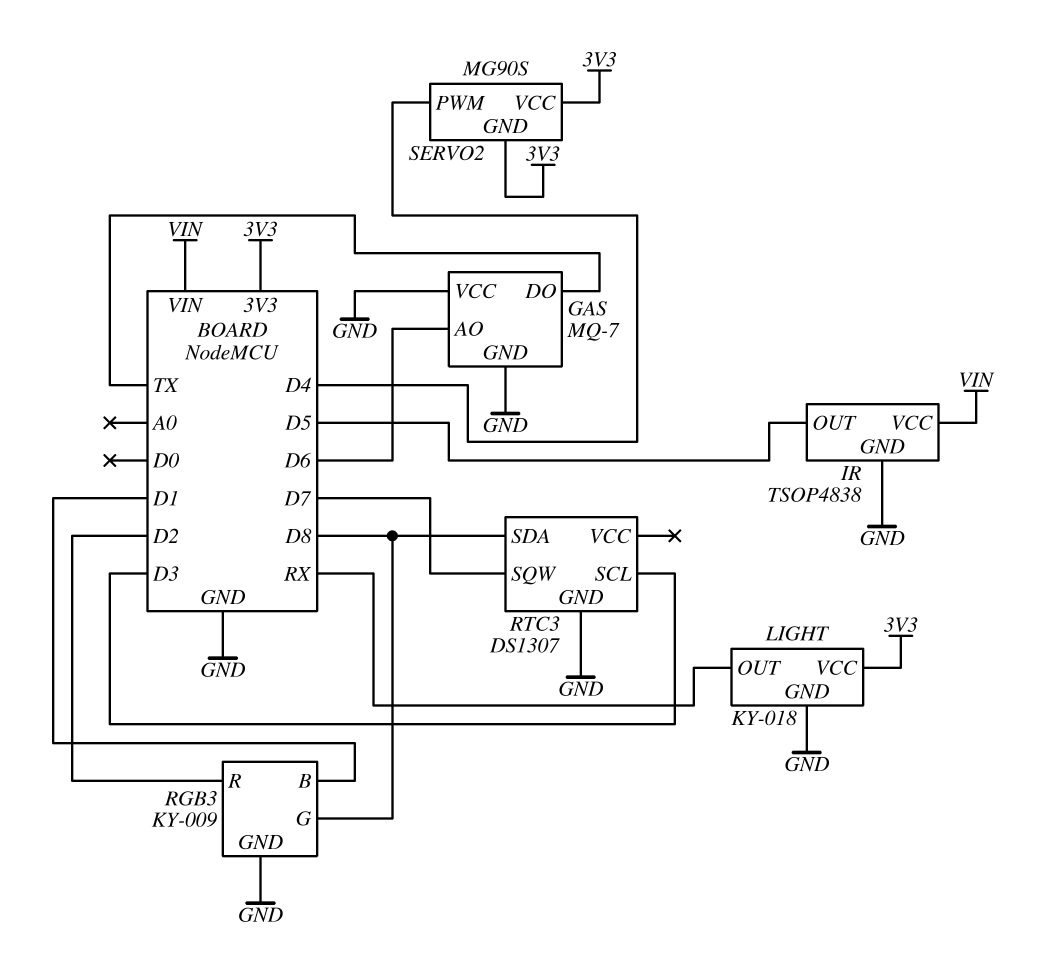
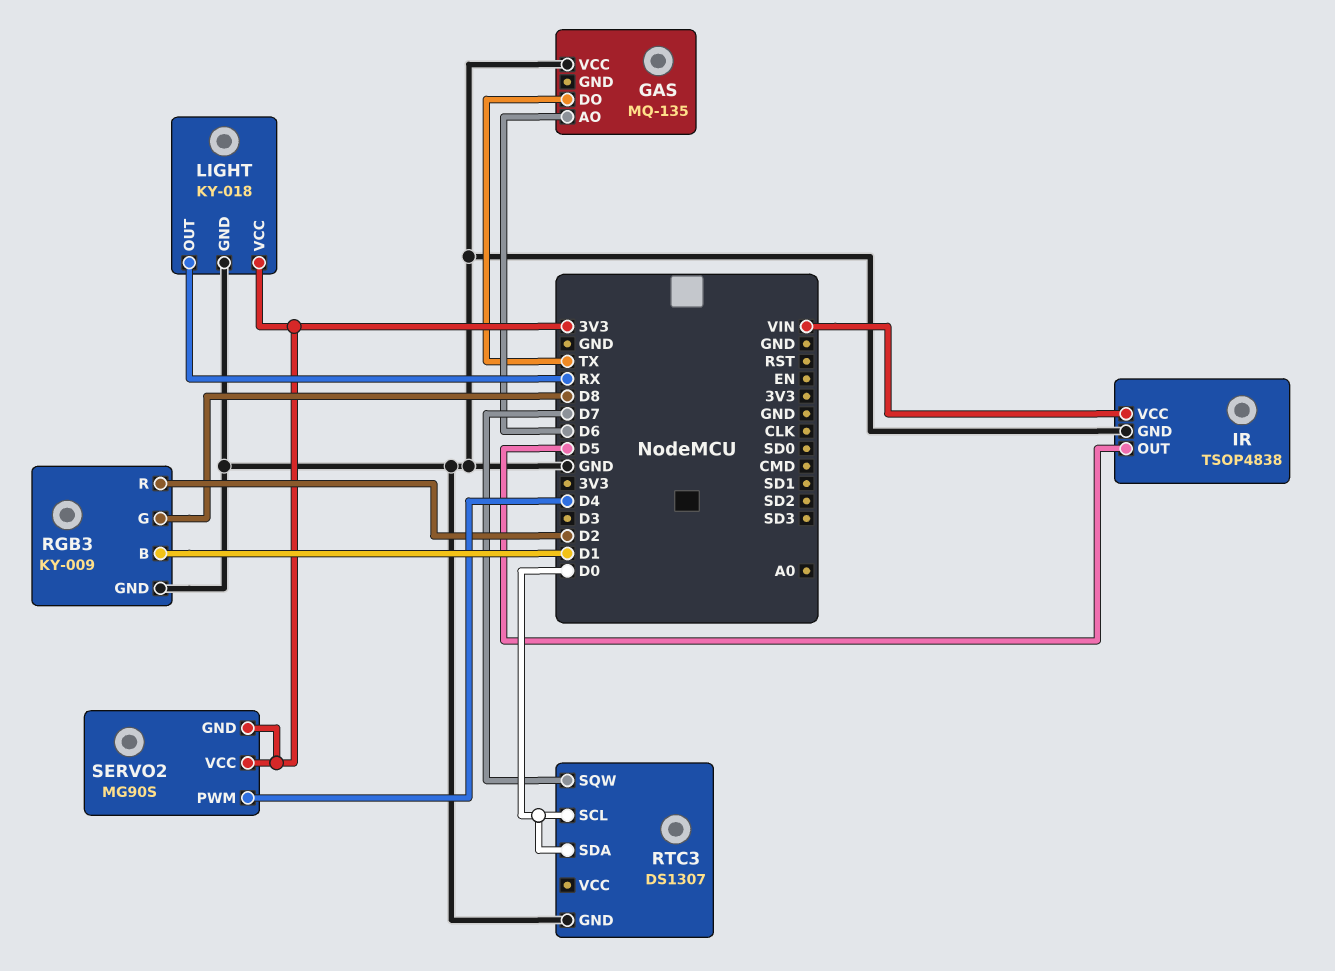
GAS: MQ-7 -> MQ-135
GAS pin GND: GND -> none
RTC3 pin SCL: D3 -> D0
RTC3 pin SDA: D8 -> D0

